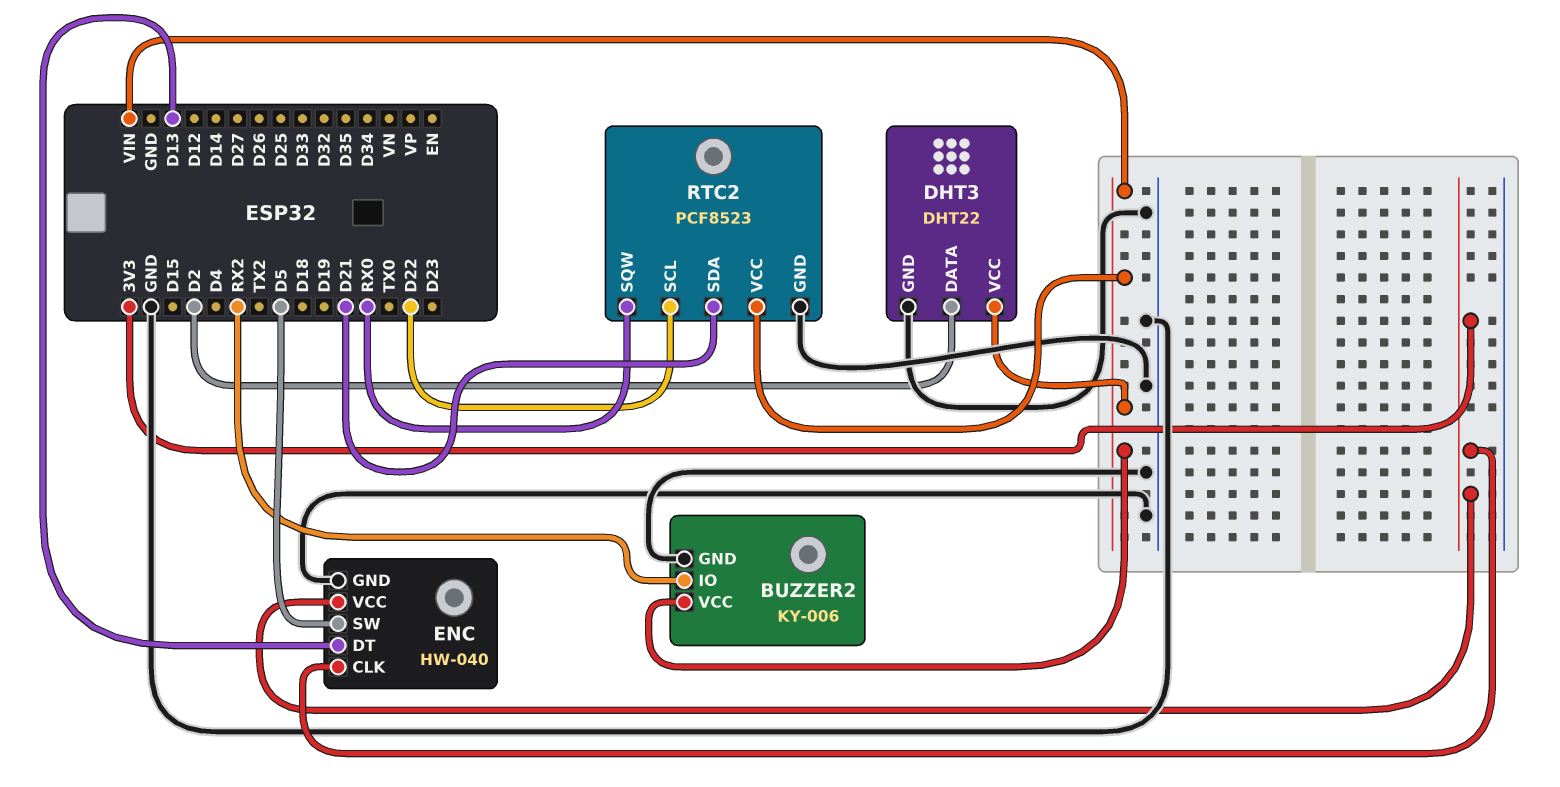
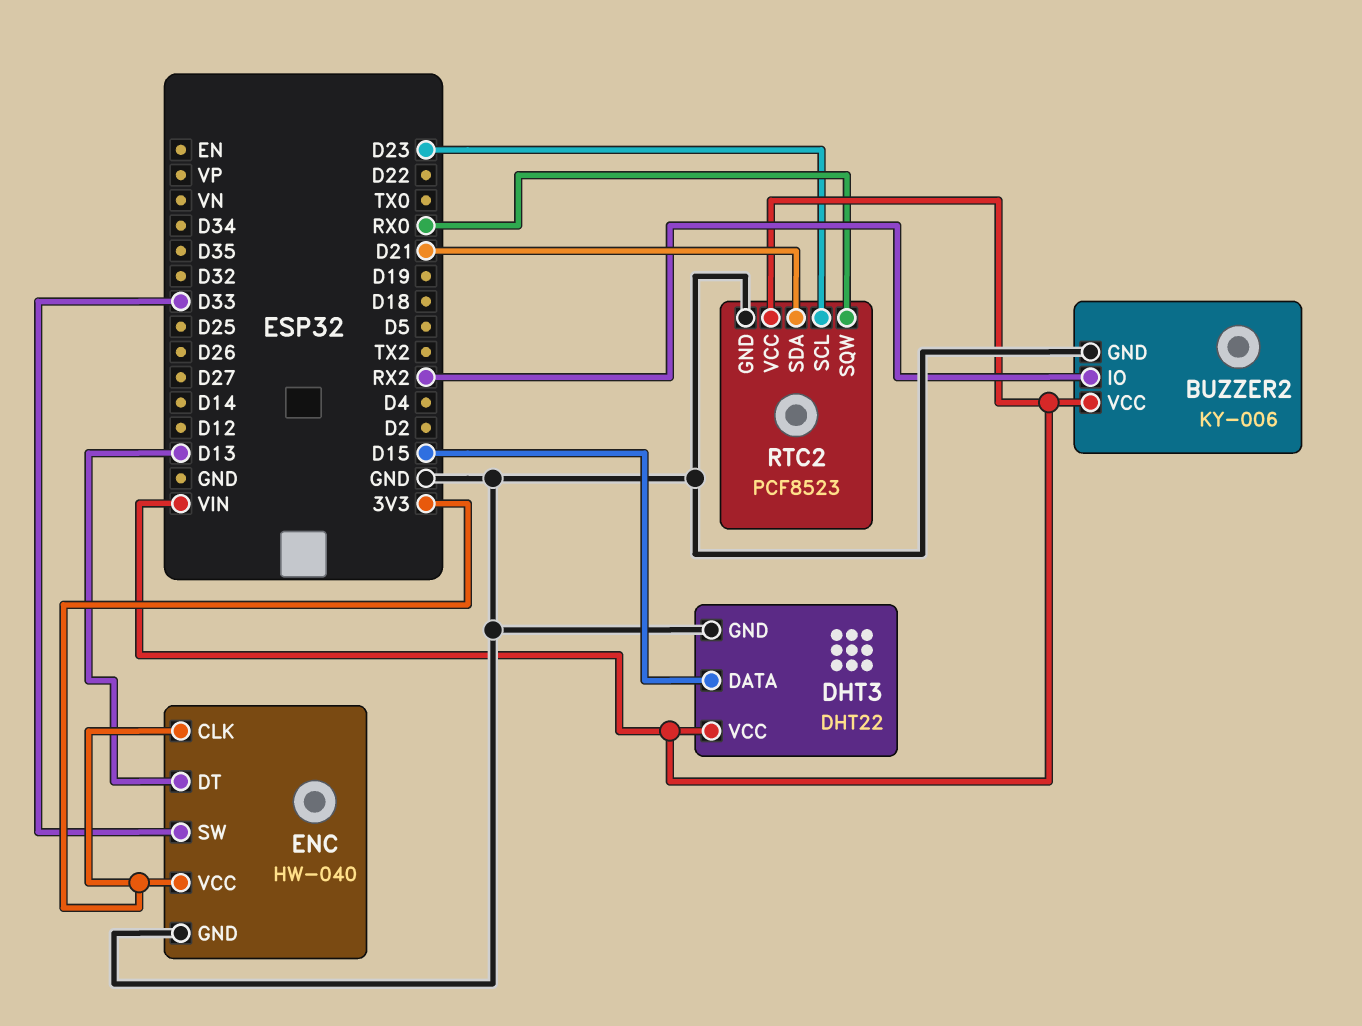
DHT3 pin DATA: D2 -> D15
ENC pin SW: D5 -> D33
RTC2 pin SCL: D22 -> D23

